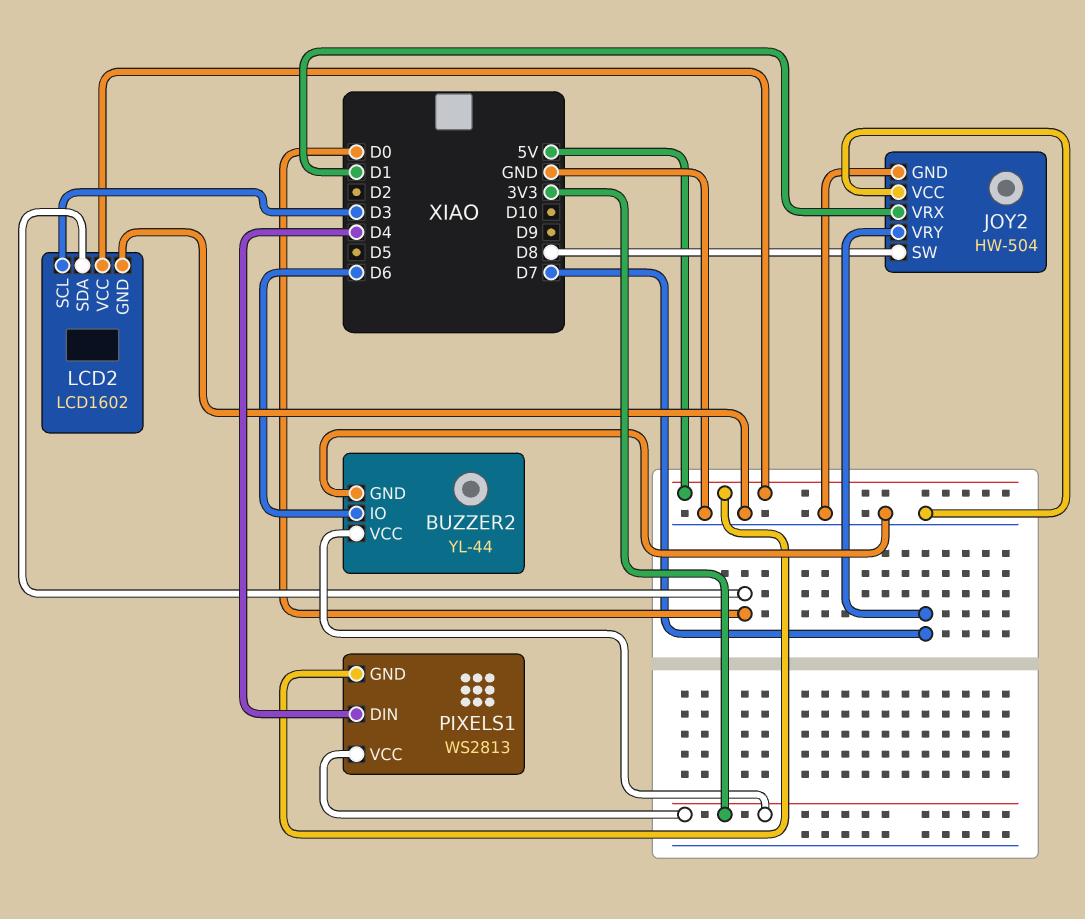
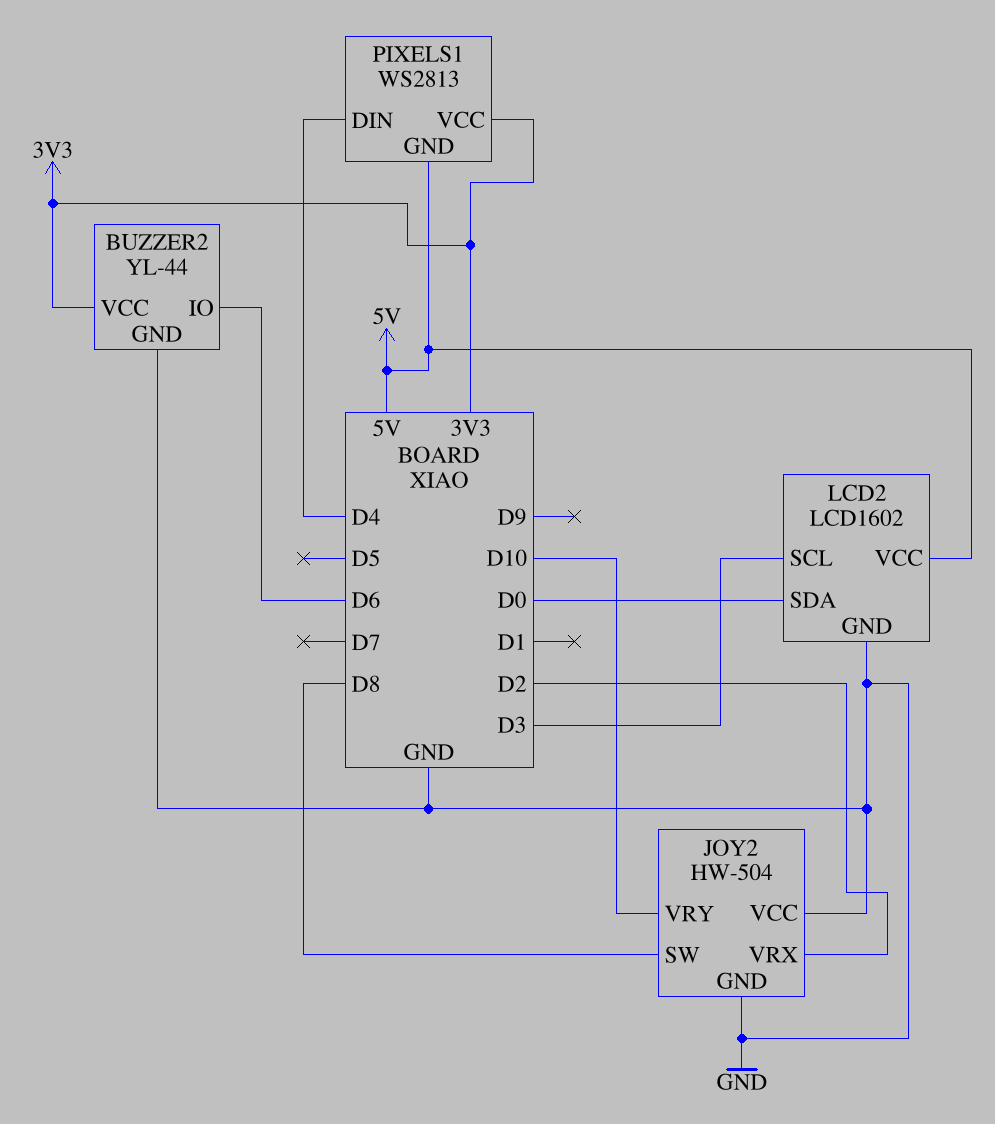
JOY2 pin VRX: D1 -> D2
JOY2 pin VRY: D7 -> D10

